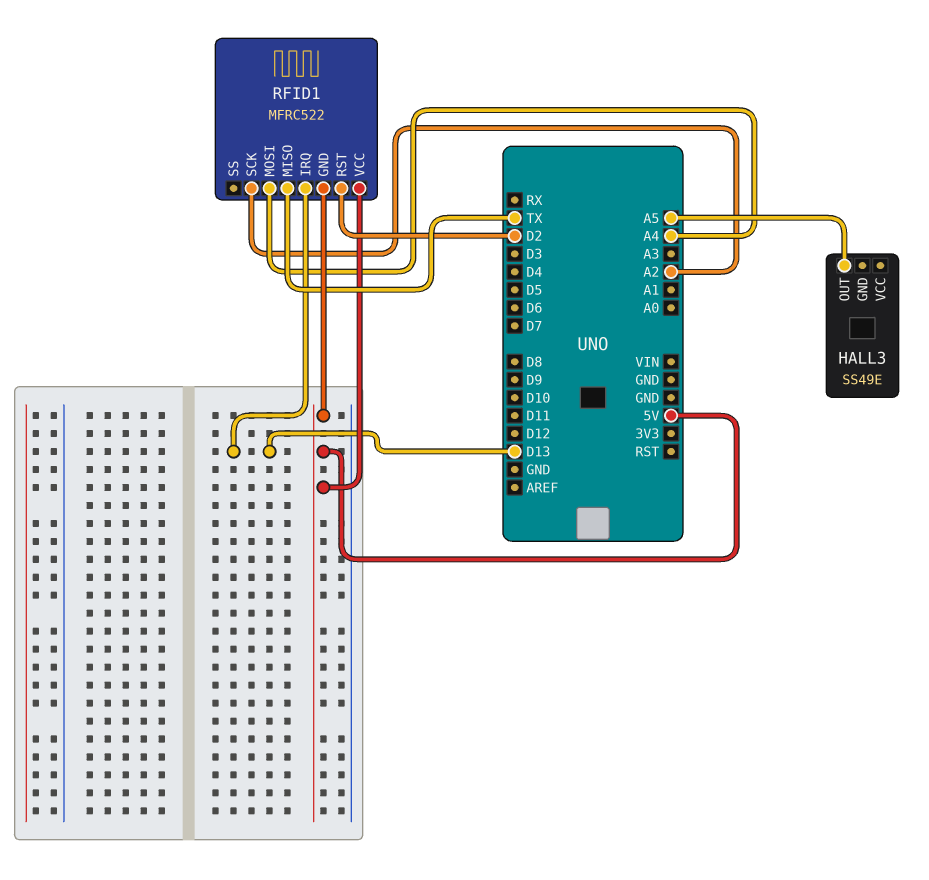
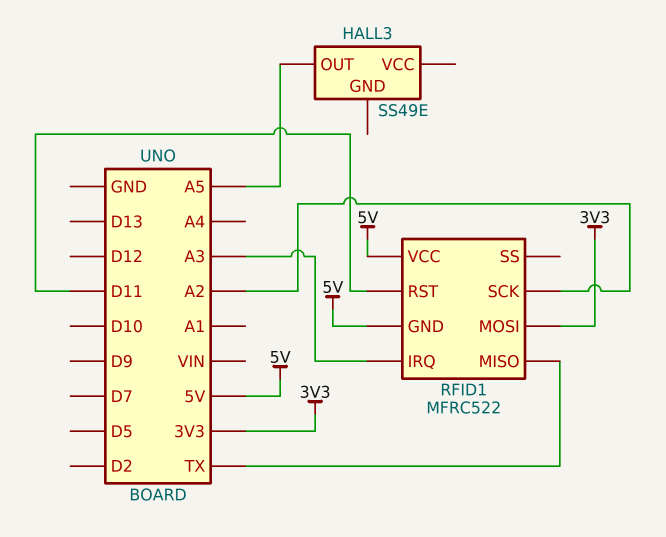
RFID1 pin IRQ: D13 -> A3
RFID1 pin MOSI: A4 -> 3V3
RFID1 pin RST: D2 -> D11

